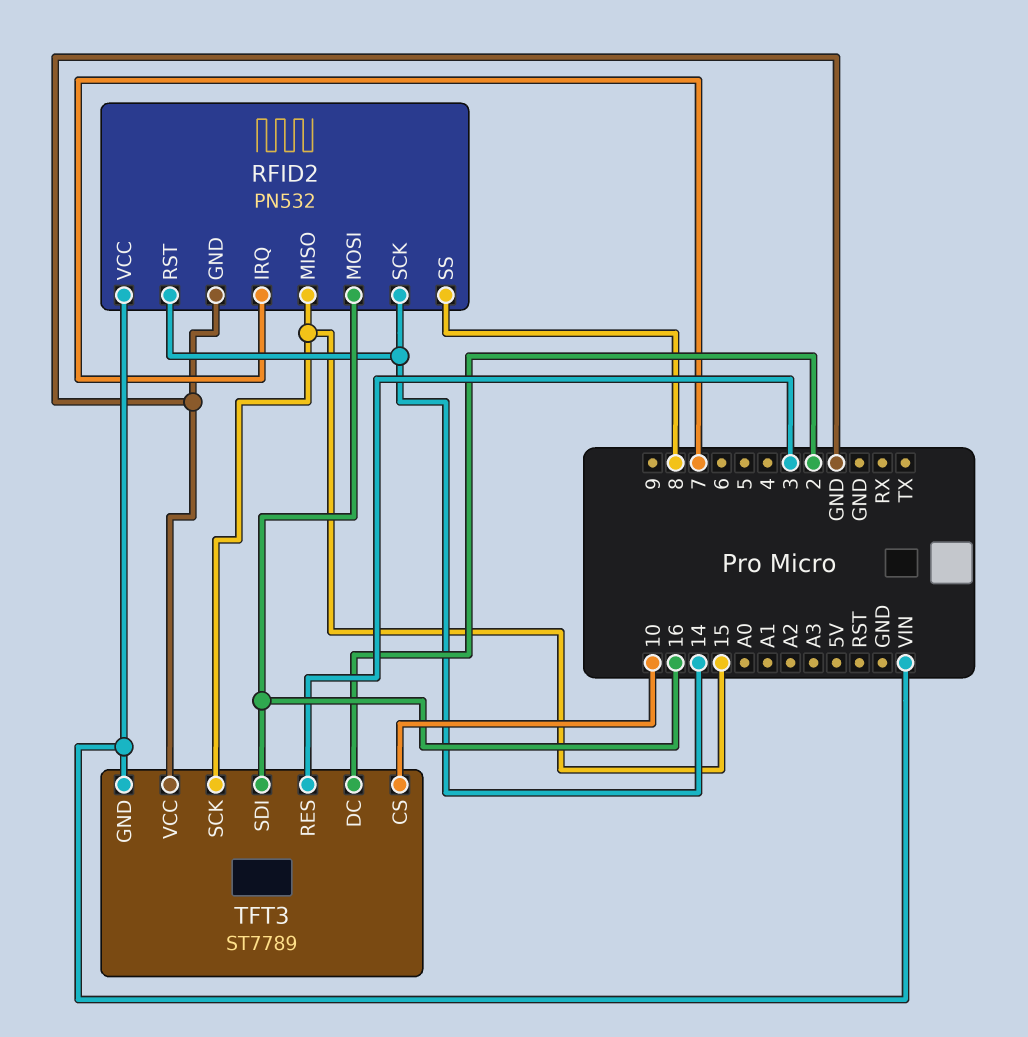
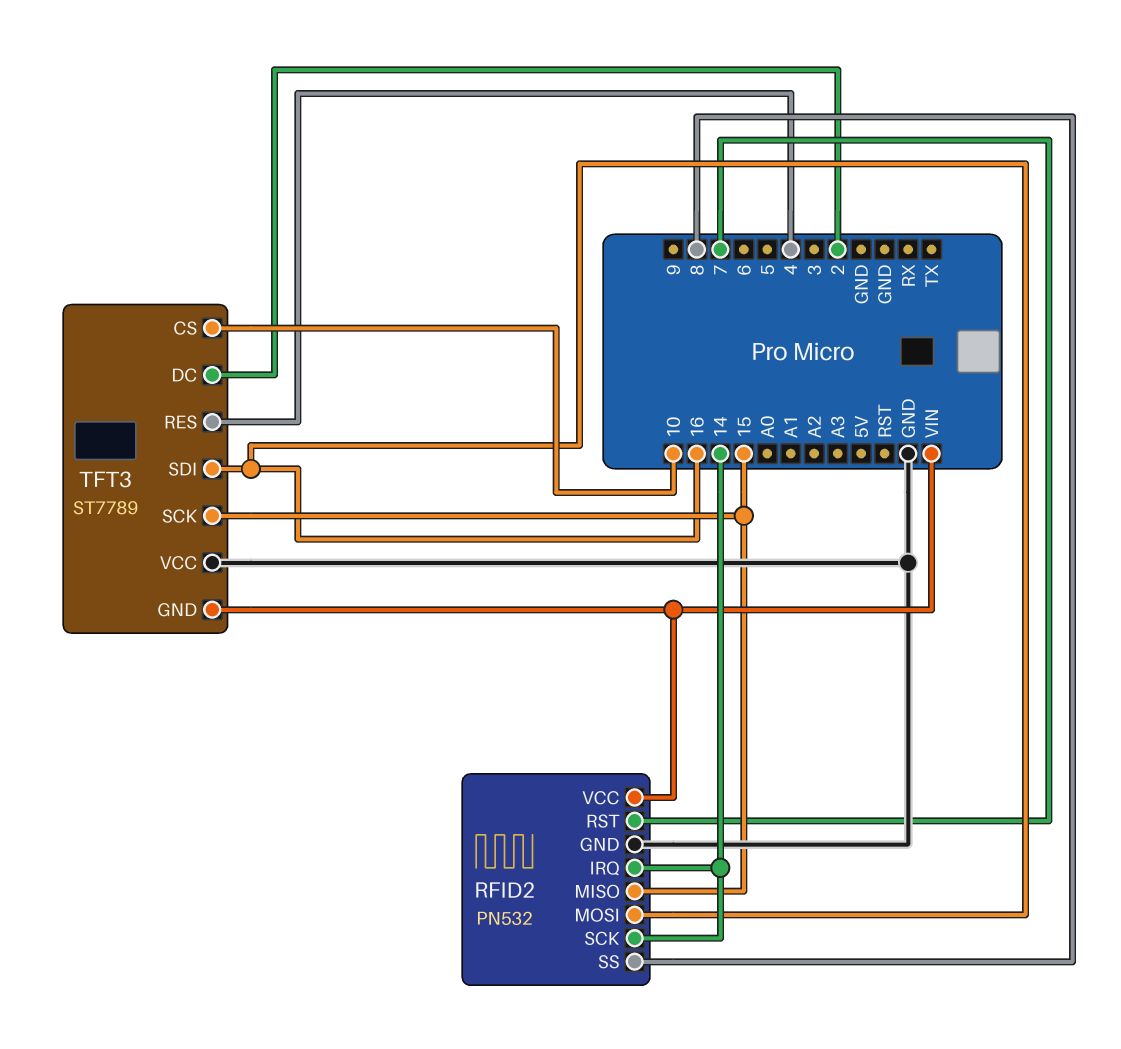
RFID2 pin IRQ: 7 -> 14
RFID2 pin RST: 14 -> 7
TFT3 pin RES: 3 -> 4

